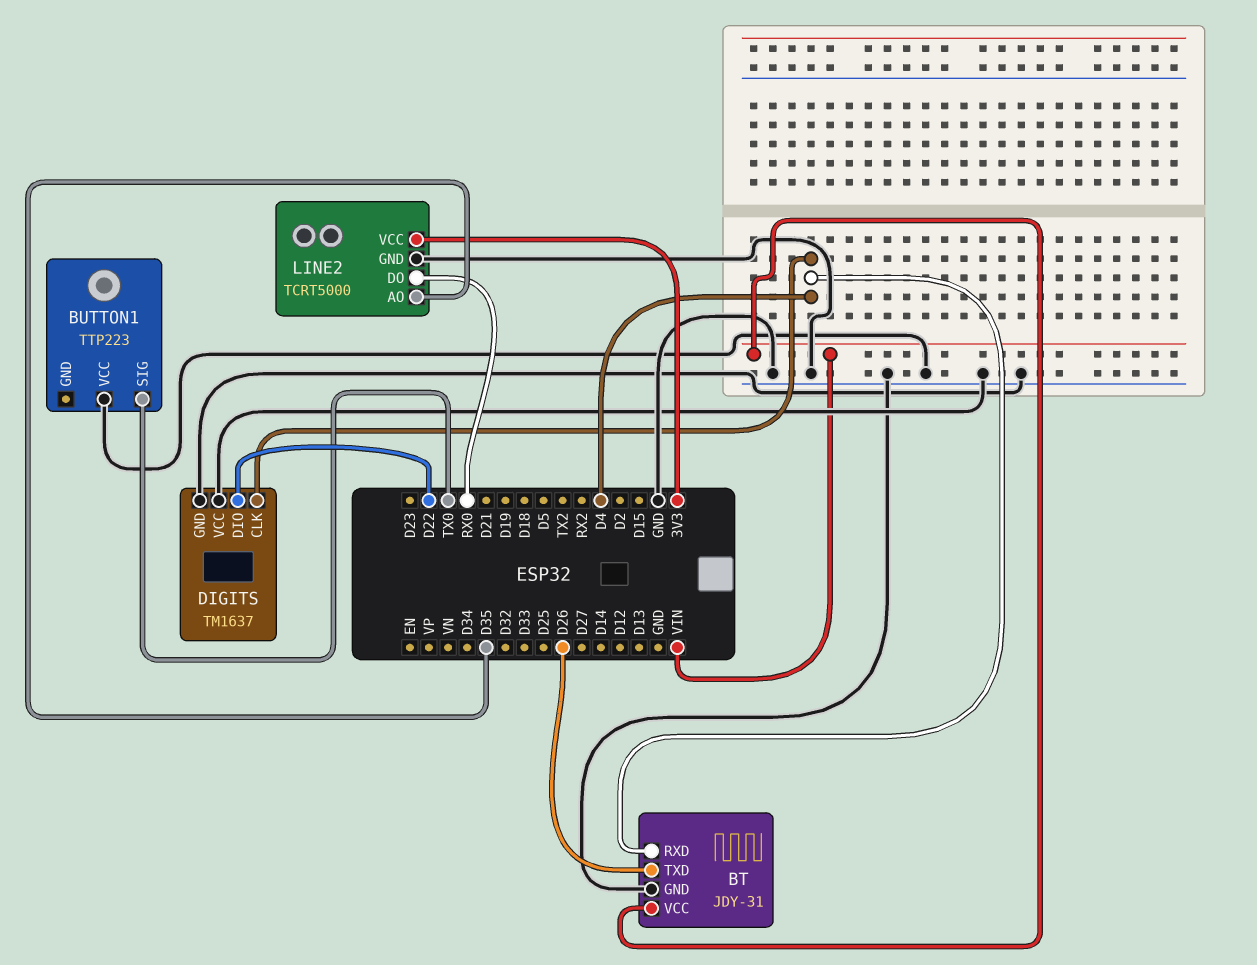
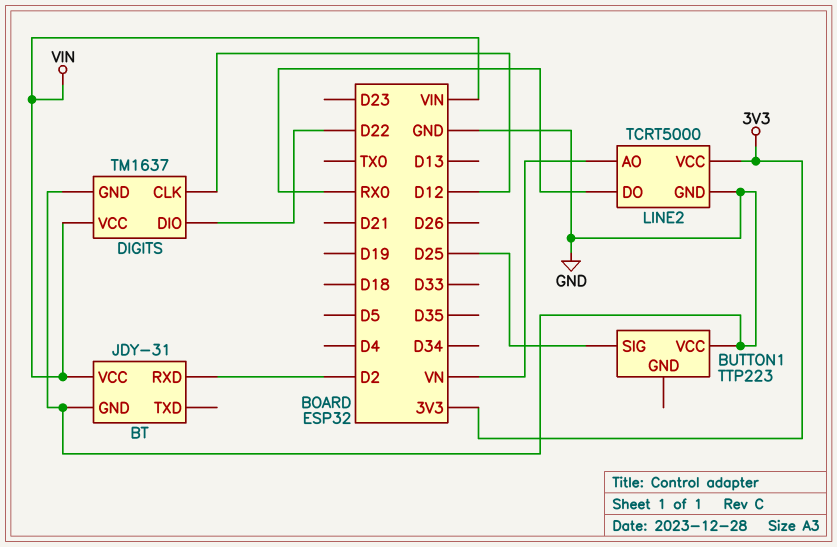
BT pin RXD: D4 -> D2
BT pin TXD: D26 -> none
BUTTON1 pin SIG: TX0 -> D25
DIGITS pin CLK: D4 -> D12
DIGITS pin VCC: GND -> VIN
LINE2 pin AO: D35 -> VN

